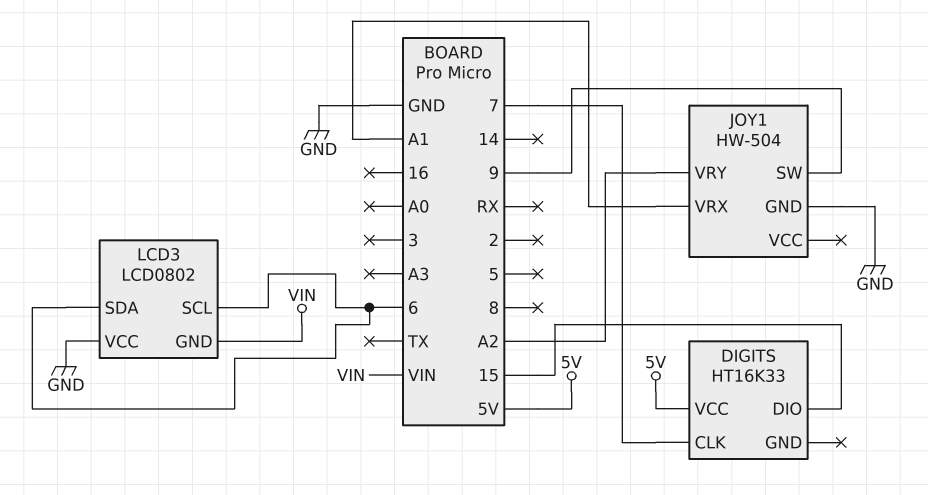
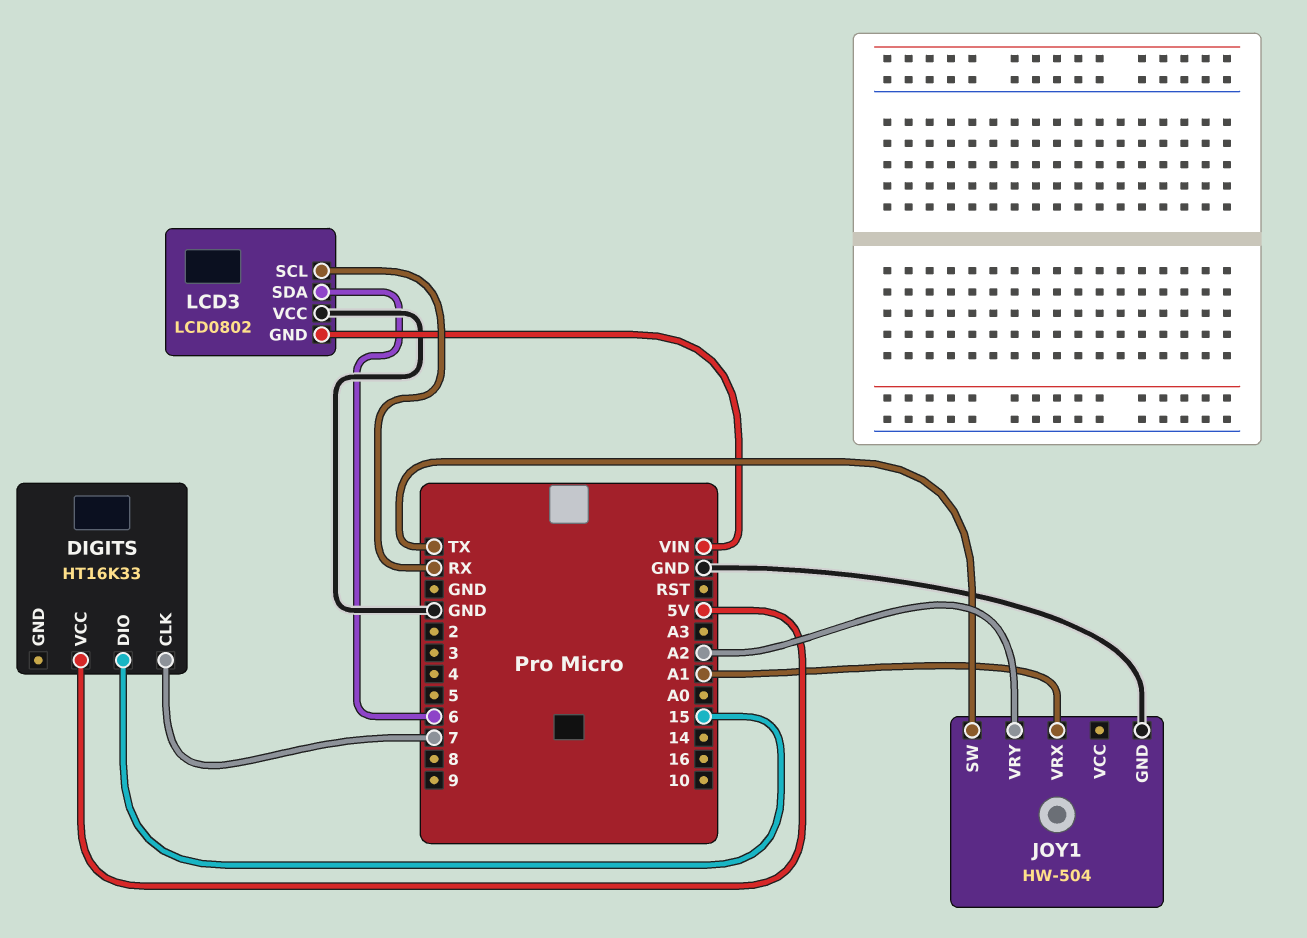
JOY1 pin SW: 9 -> TX
LCD3 pin SCL: 6 -> RX

